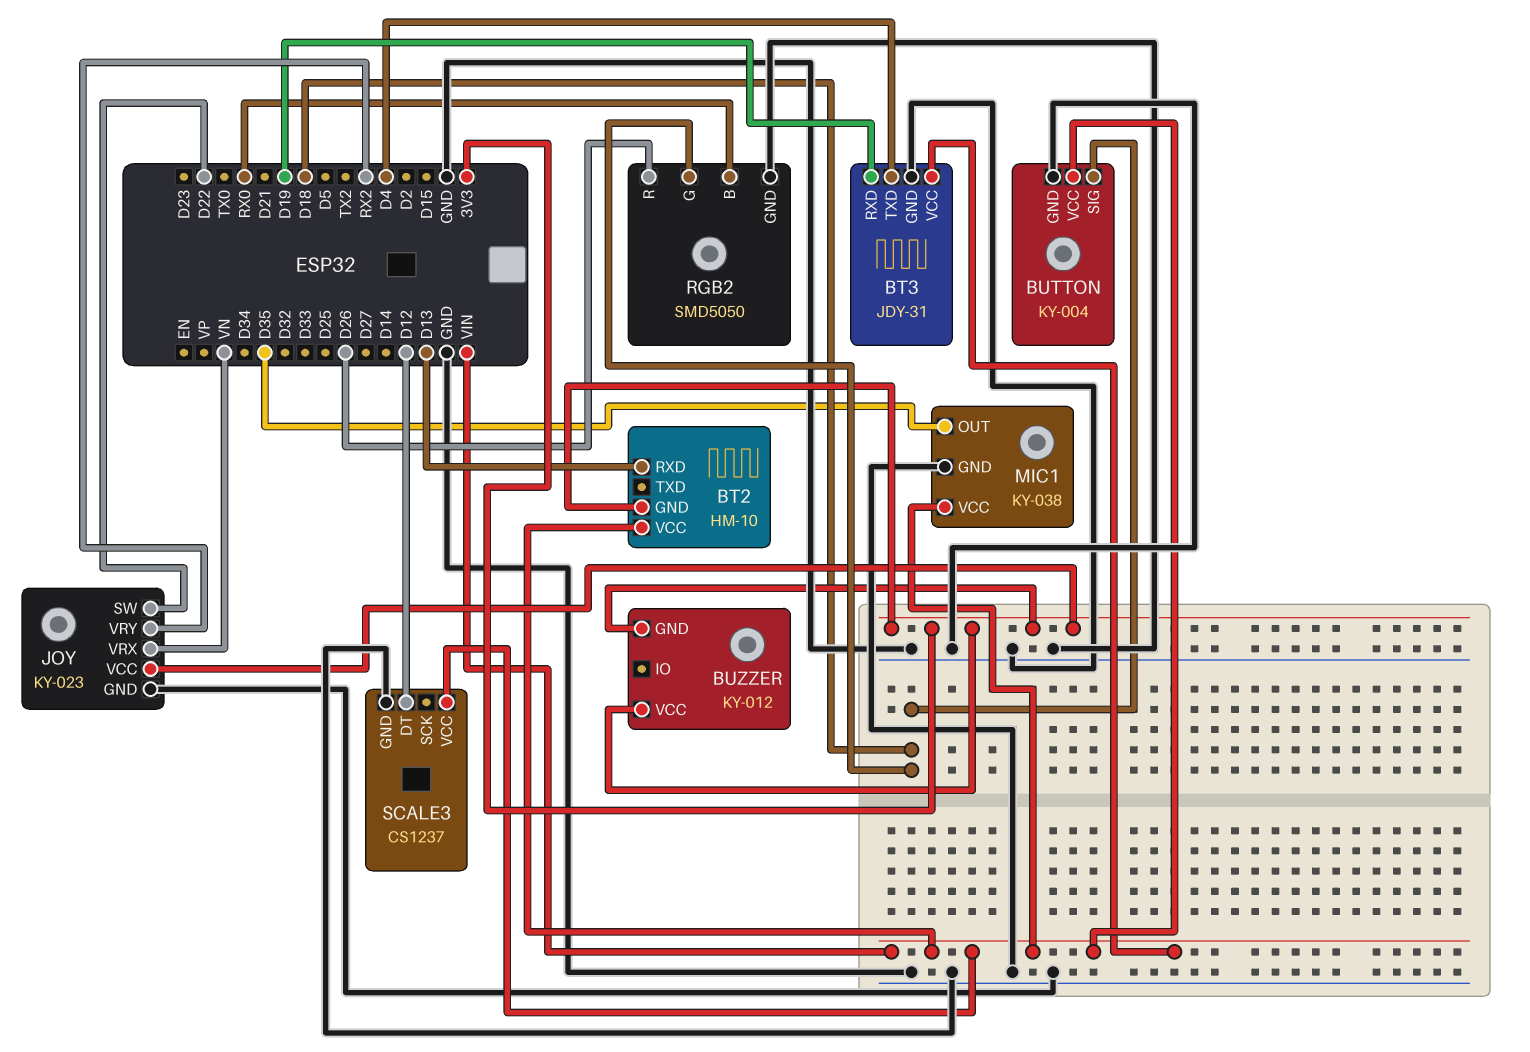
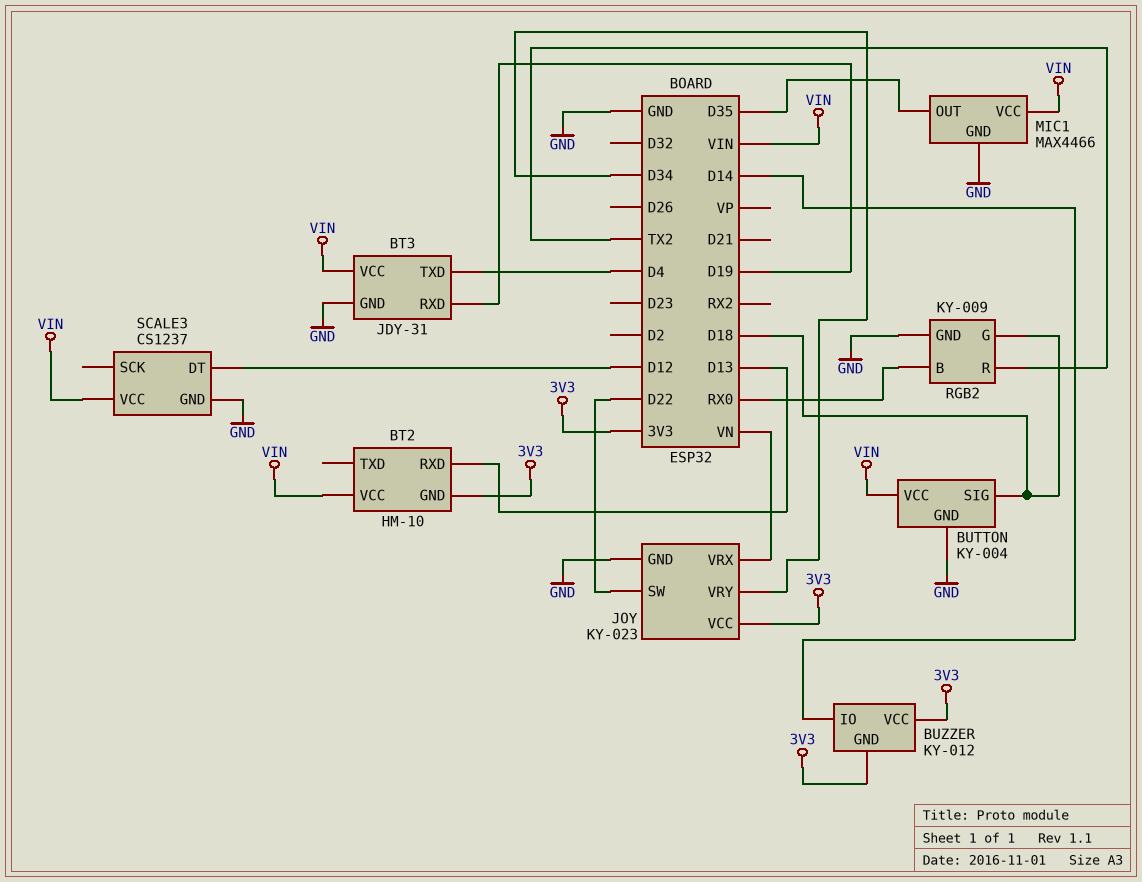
BUZZER pin IO: none -> D14
JOY pin VRY: RX2 -> D34
MIC1: KY-038 -> MAX4466
RGB2: SMD5050 -> KY-009
RGB2 pin R: D26 -> TX2

